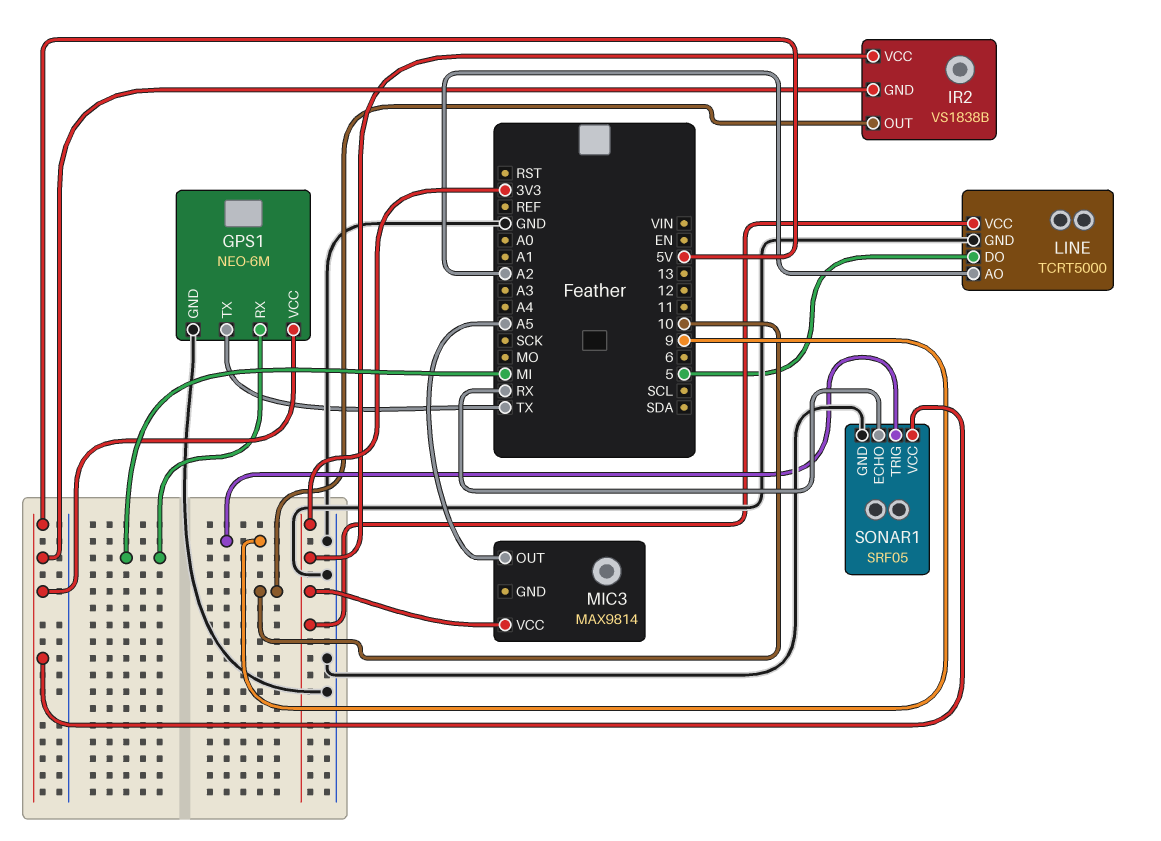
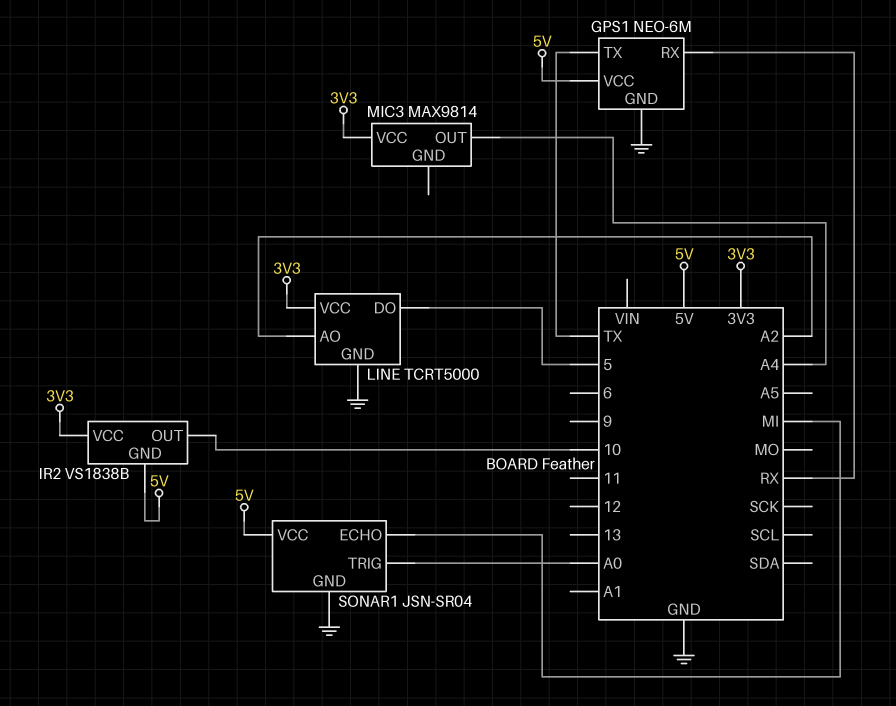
GPS1 pin RX: MI -> RX
MIC3 pin OUT: A5 -> A4
SONAR1: SRF05 -> JSN-SR04
SONAR1 pin ECHO: RX -> MI
SONAR1 pin TRIG: 9 -> A0

